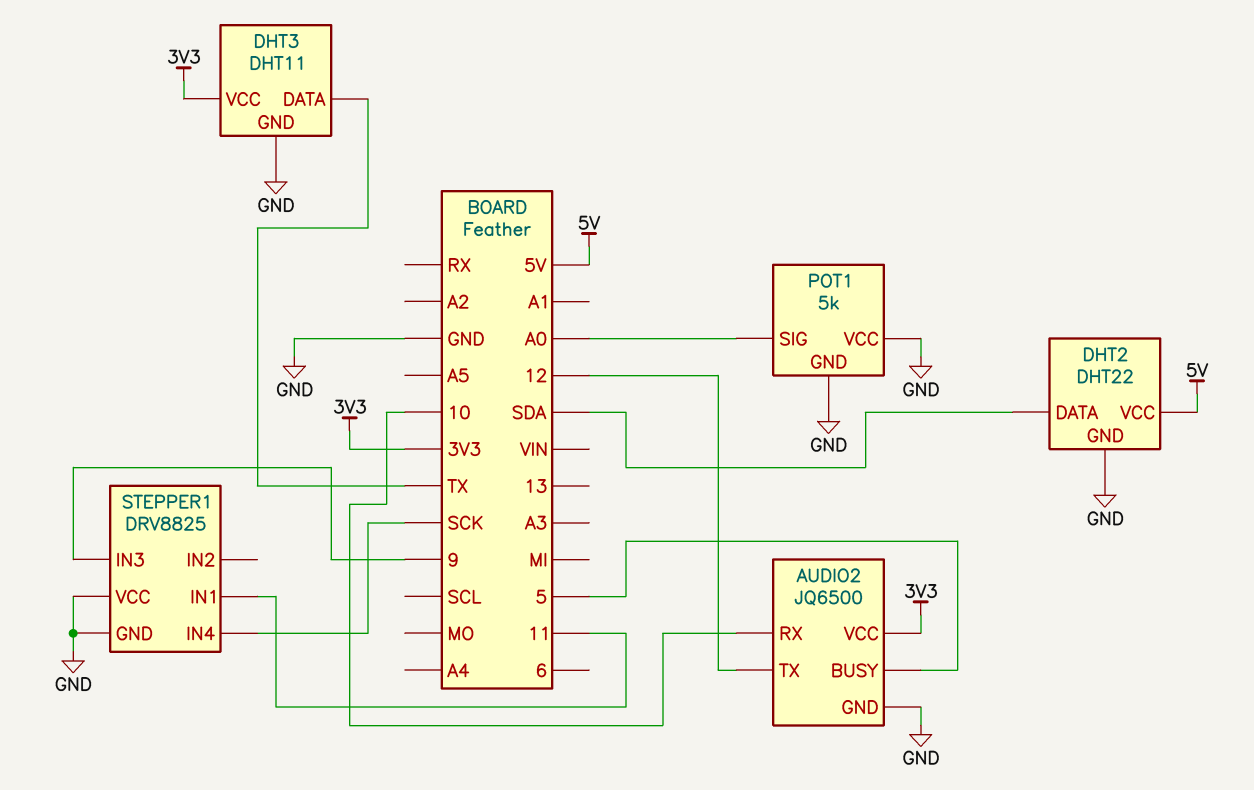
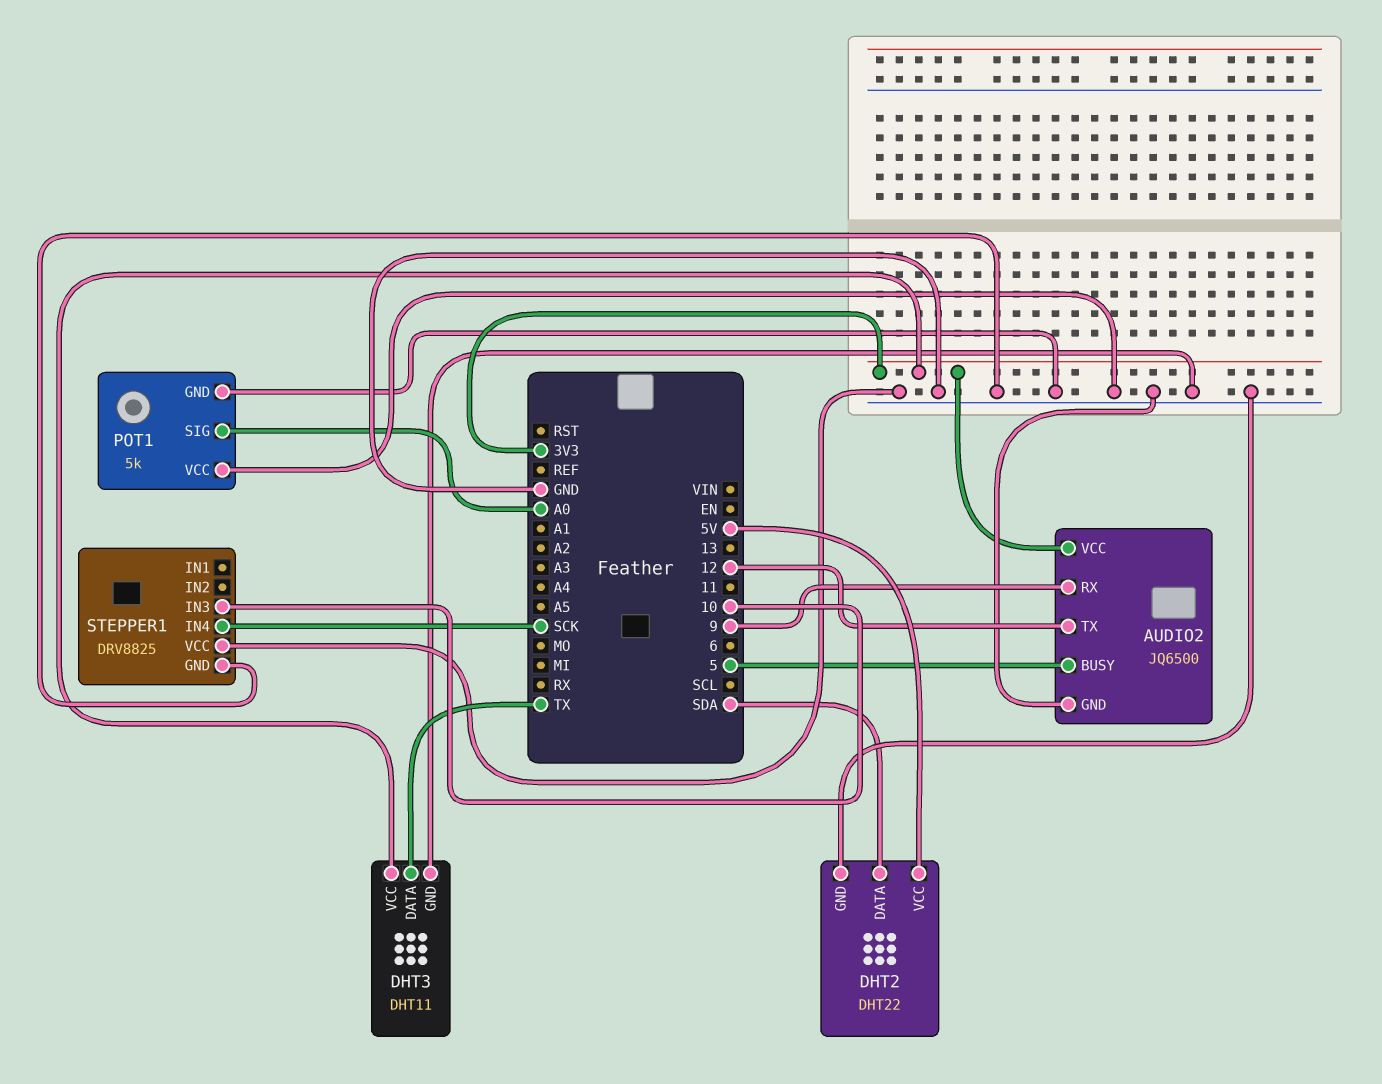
AUDIO2 pin RX: 10 -> 9
STEPPER1 pin IN1: 11 -> none
STEPPER1 pin IN3: 9 -> 10

